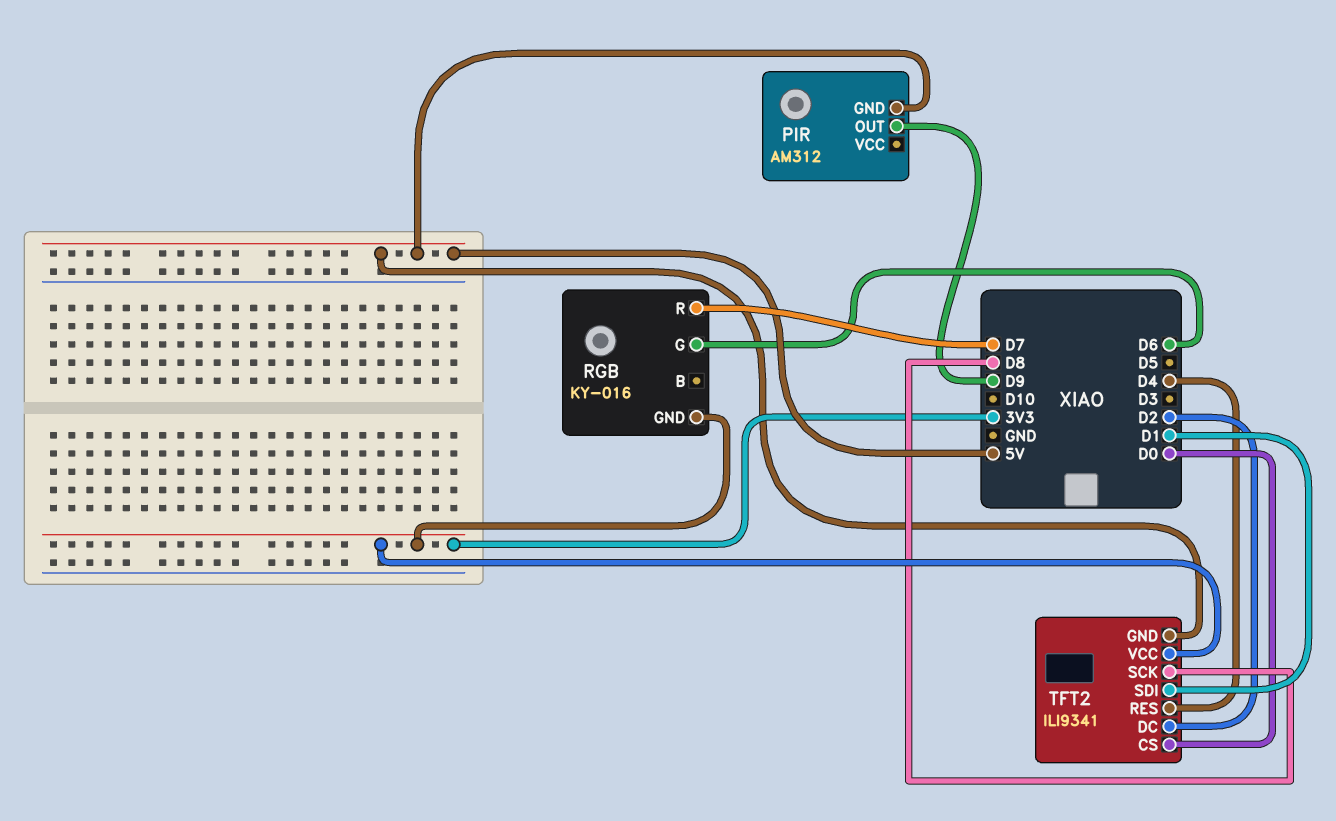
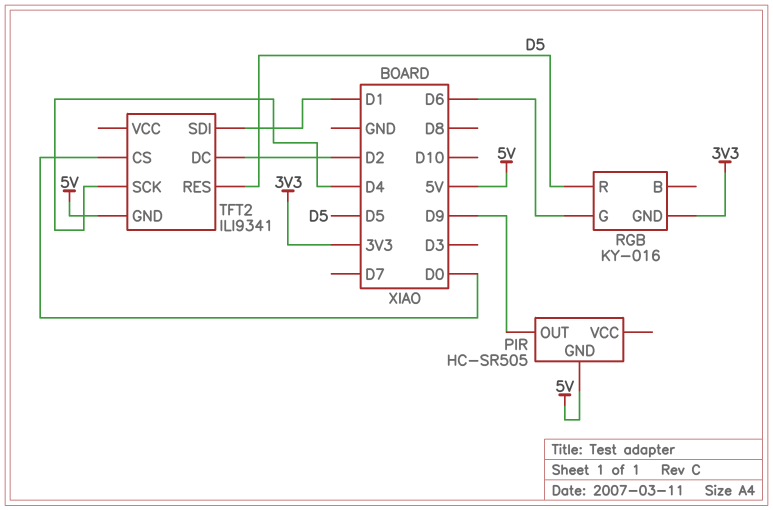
PIR: AM312 -> HC-SR505
RGB pin R: D7 -> D5
TFT2 pin RES: D4 -> D5
TFT2 pin SCK: D8 -> D4
TFT2 pin VCC: 3V3 -> none

